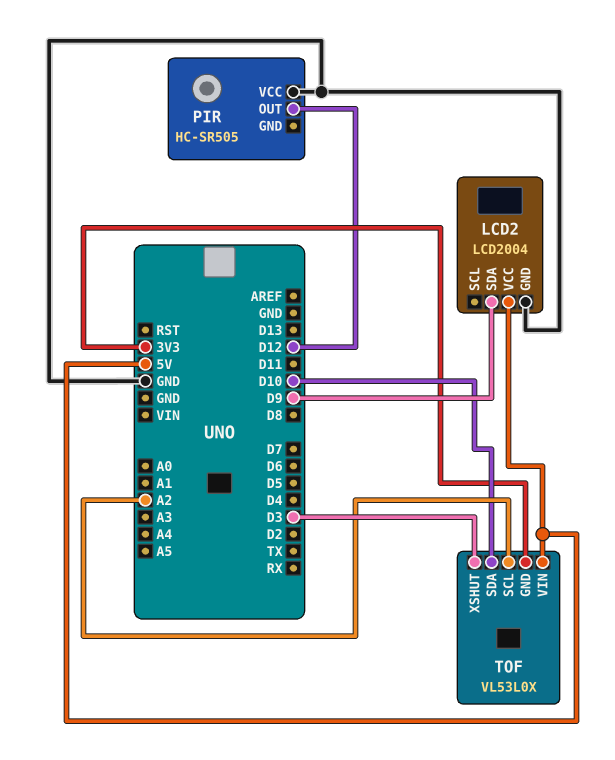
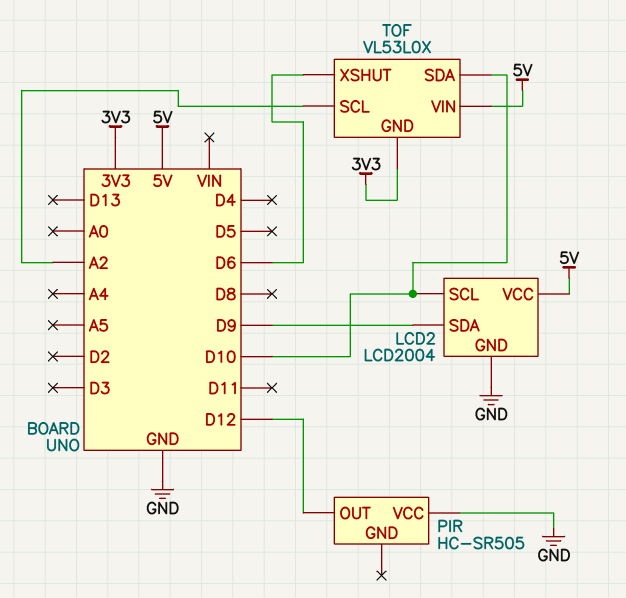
LCD2 pin SCL: none -> D10
TOF pin XSHUT: D3 -> D6

